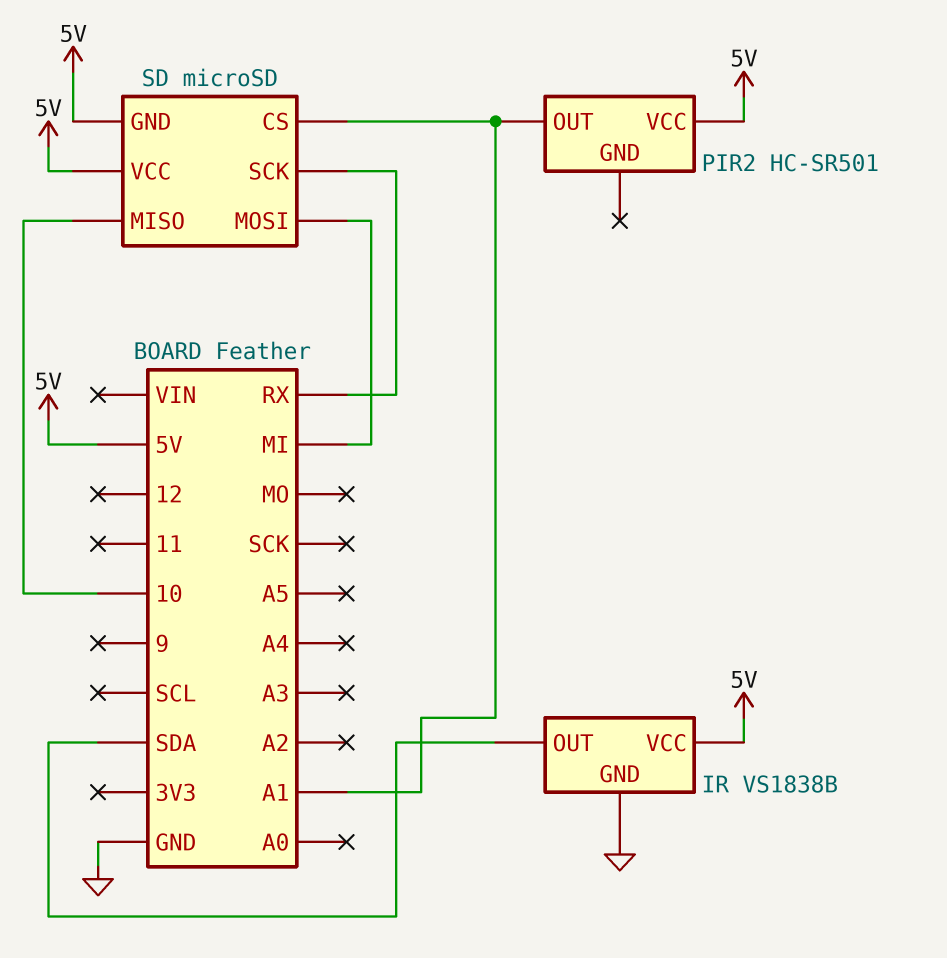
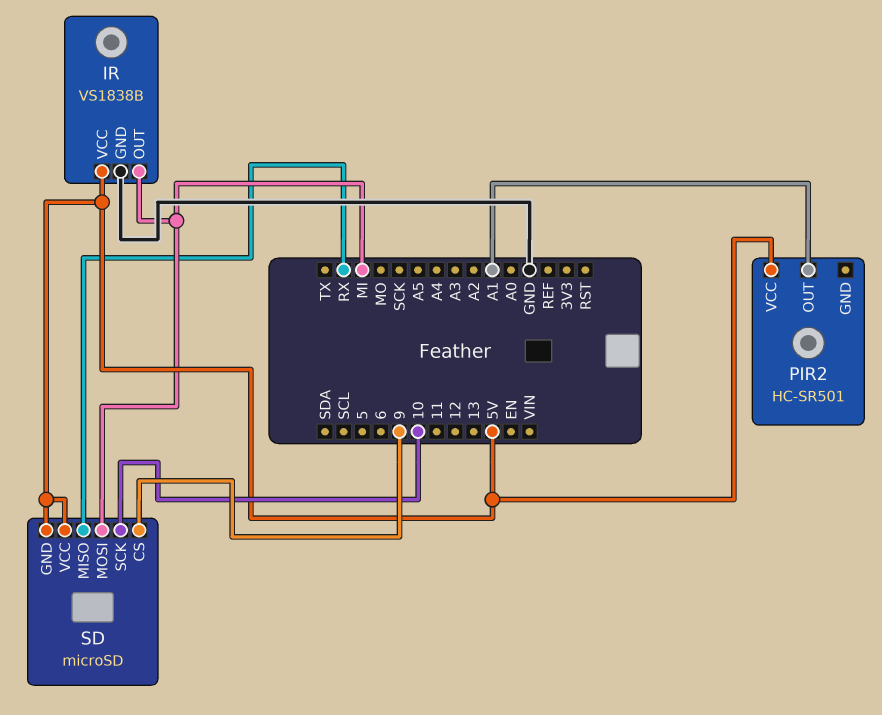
IR pin OUT: SDA -> MI
SD pin CS: A1 -> 9
SD pin MISO: 10 -> RX
SD pin SCK: RX -> 10

